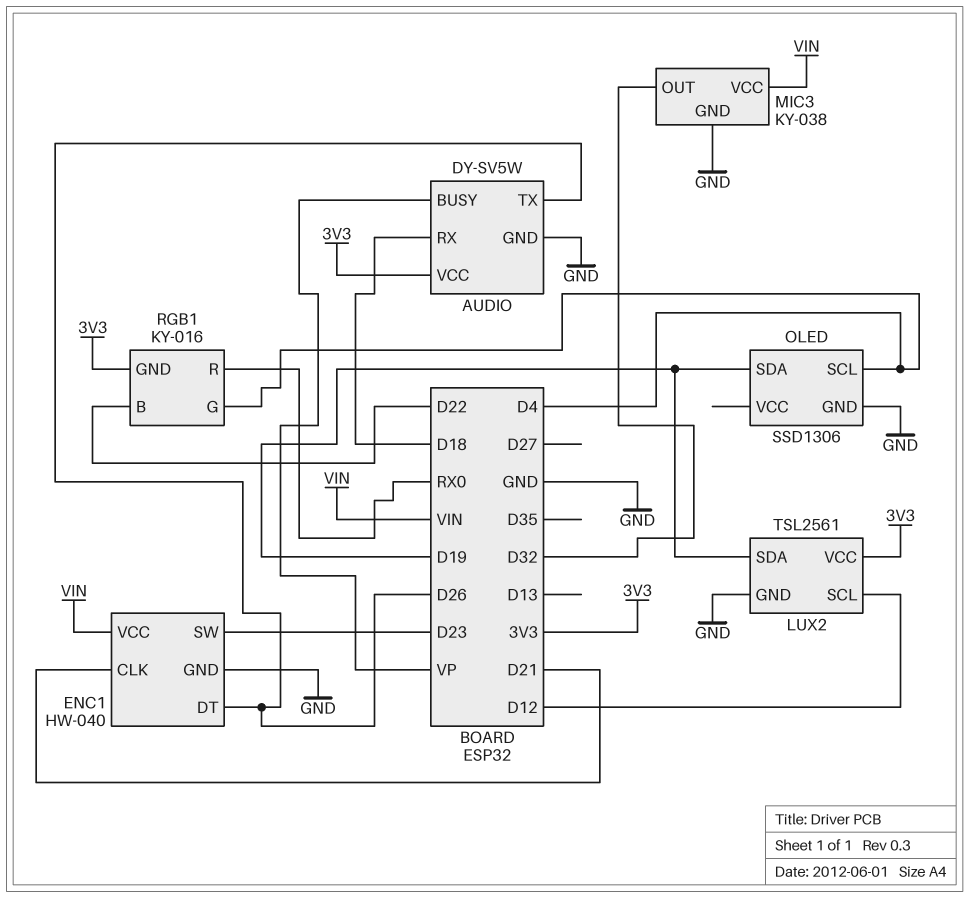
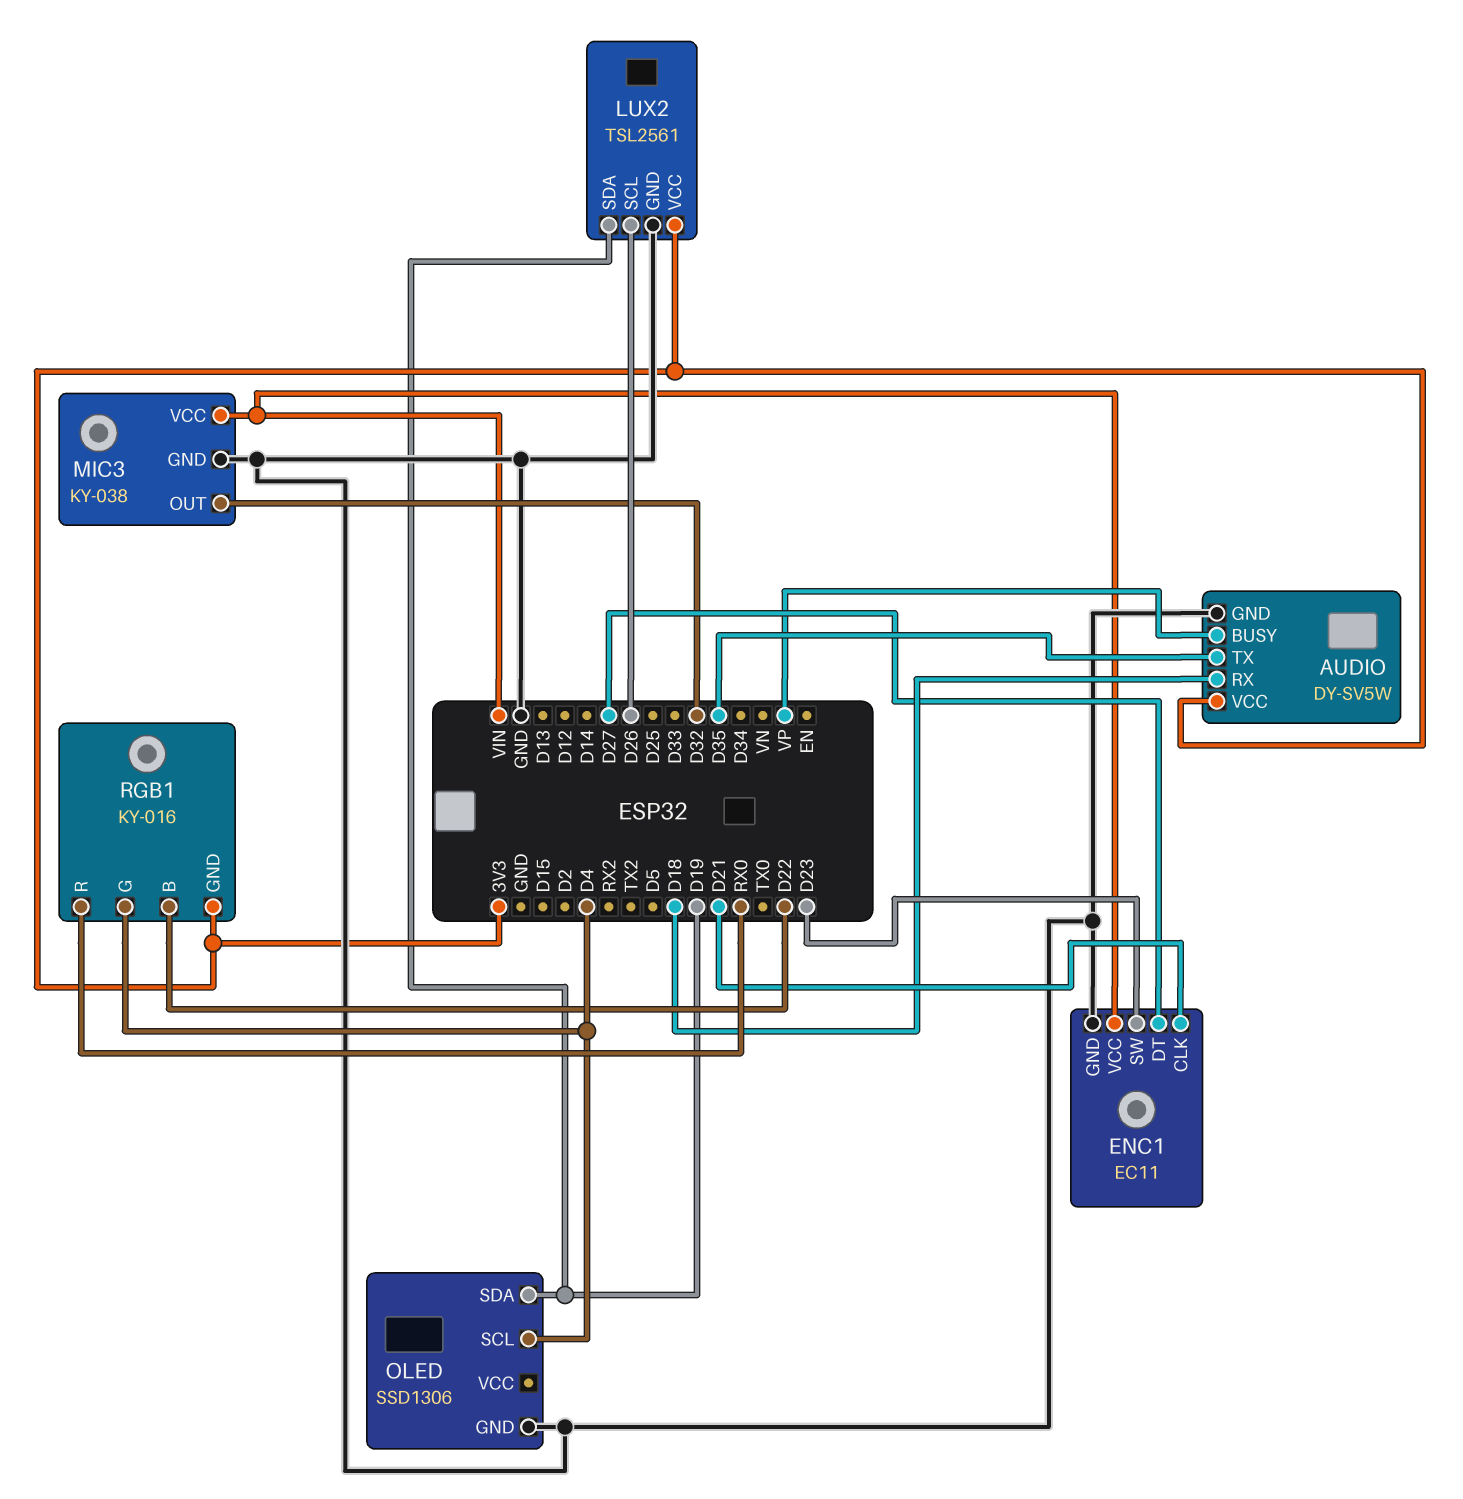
AUDIO pin TX: D26 -> D35
ENC1: HW-040 -> EC11
ENC1 pin DT: D26 -> D27
LUX2 pin SCL: D12 -> D26

